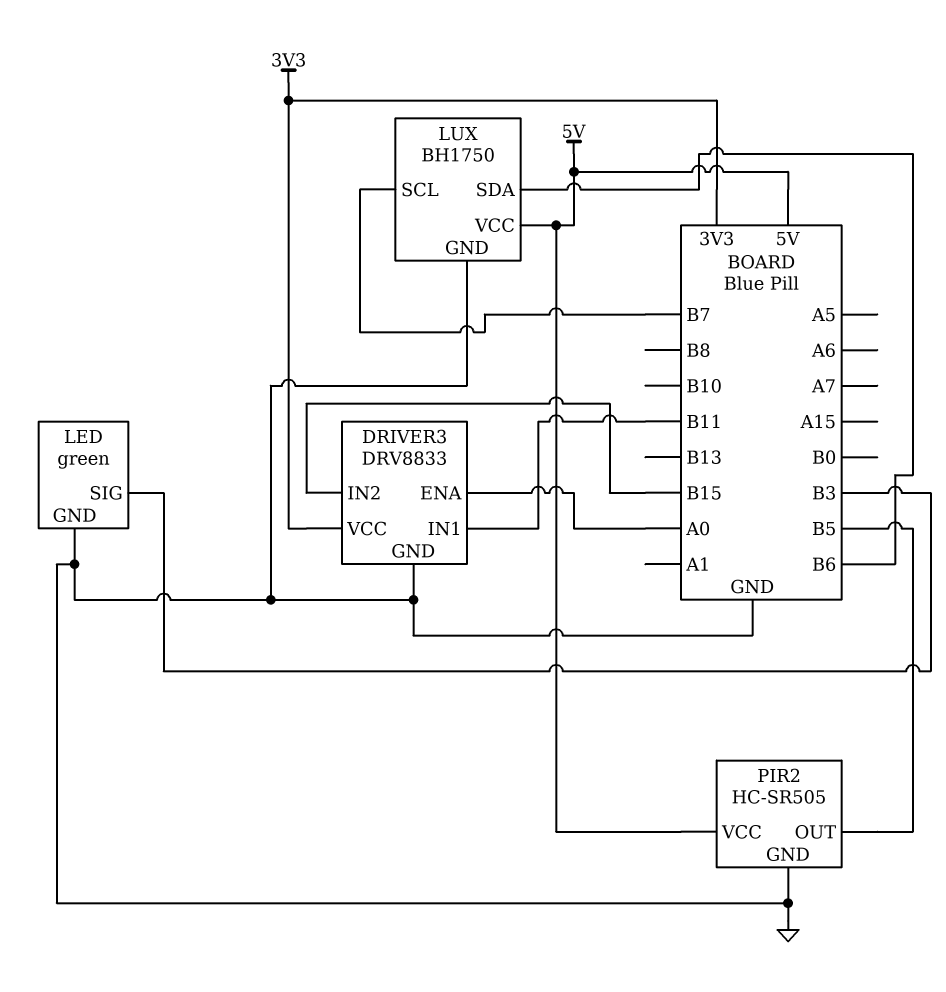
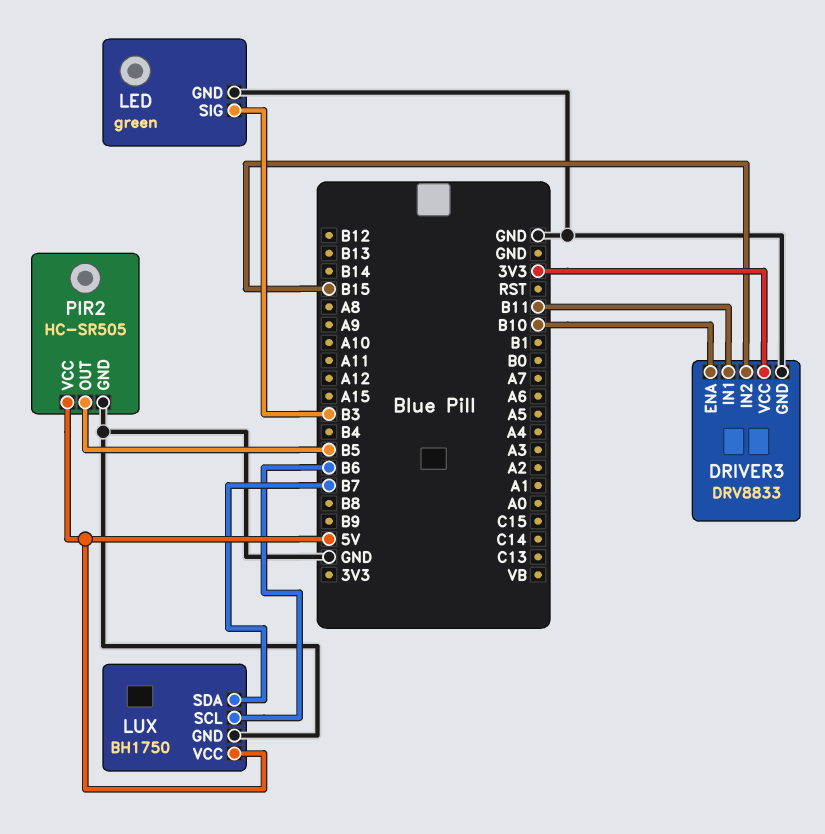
DRIVER3 pin ENA: A0 -> B10
LUX pin SCL: B7 -> B6
LUX pin SDA: B6 -> B7

